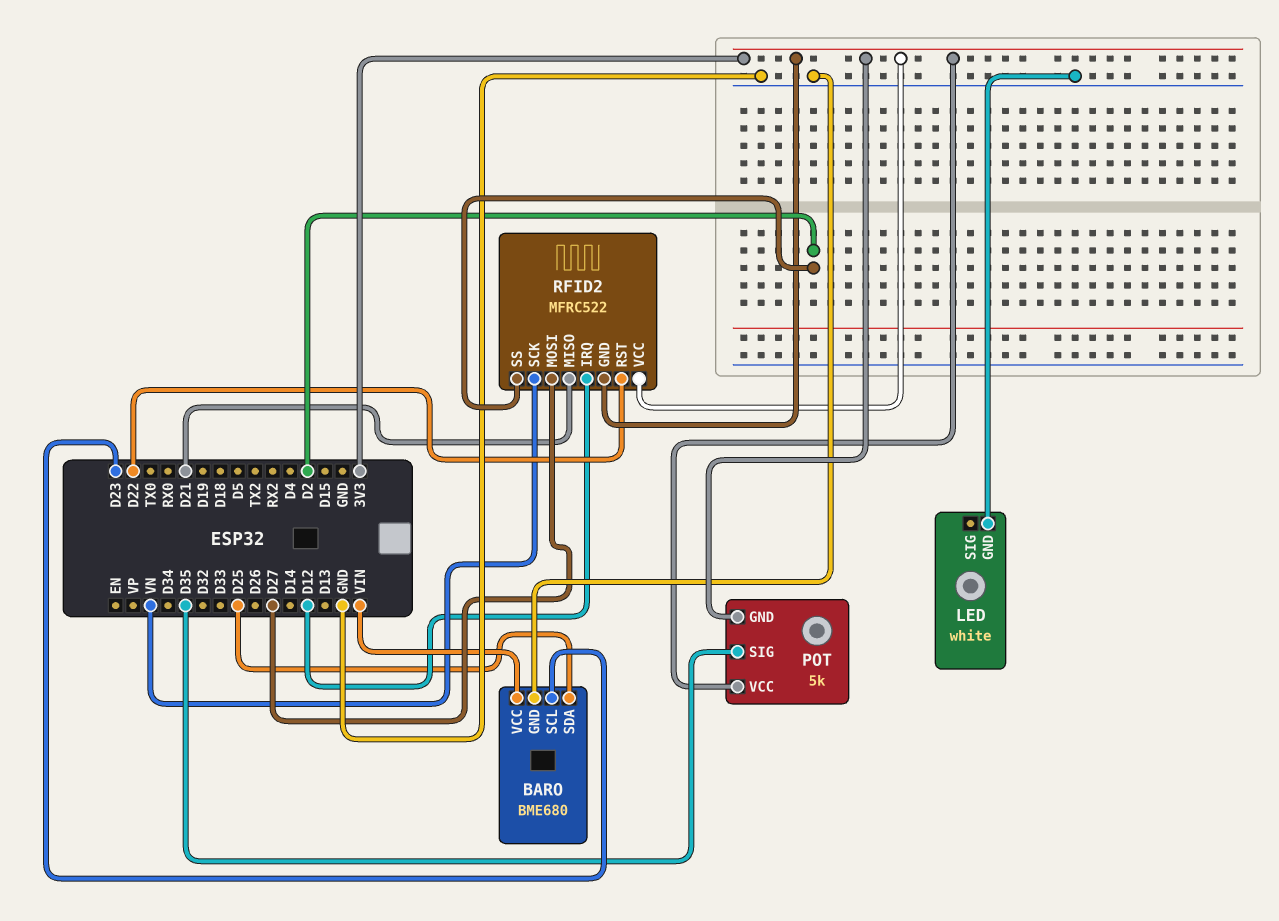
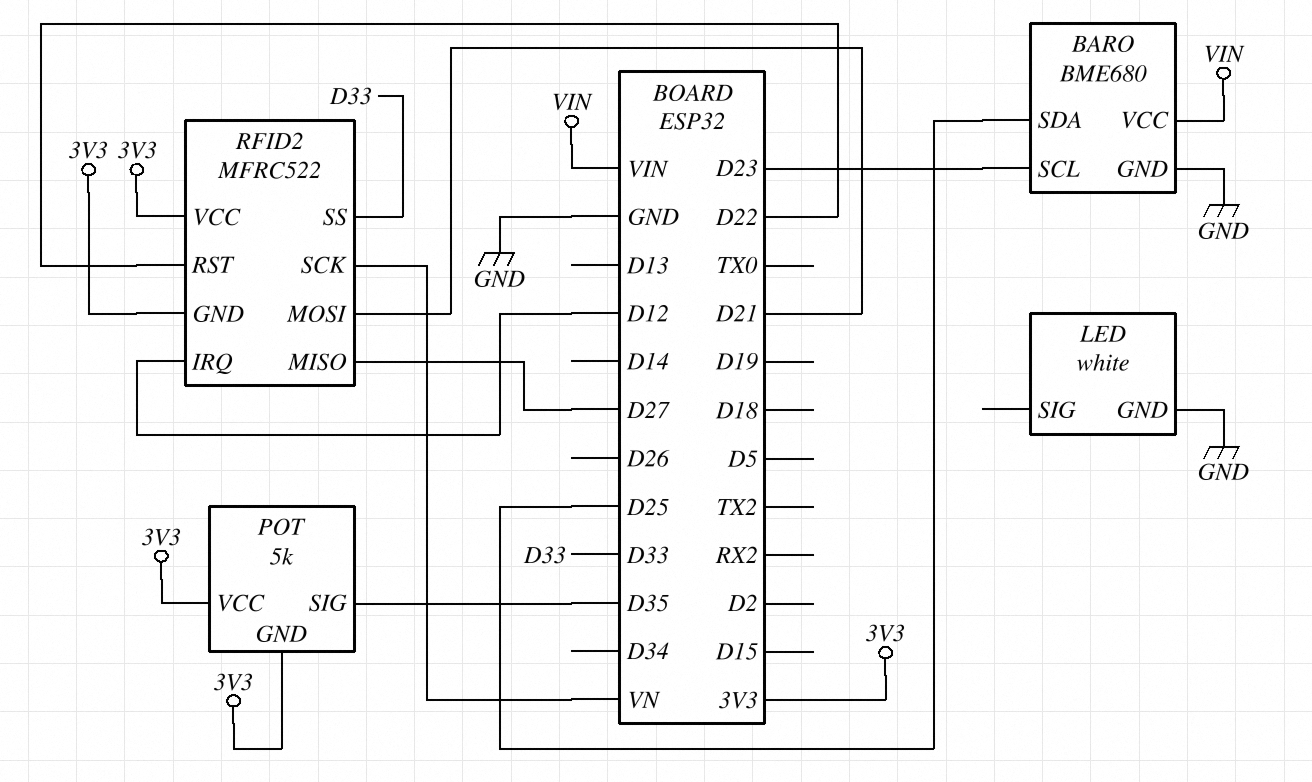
RFID2 pin MISO: D21 -> D27
RFID2 pin MOSI: D27 -> D21
RFID2 pin SS: D2 -> D33

